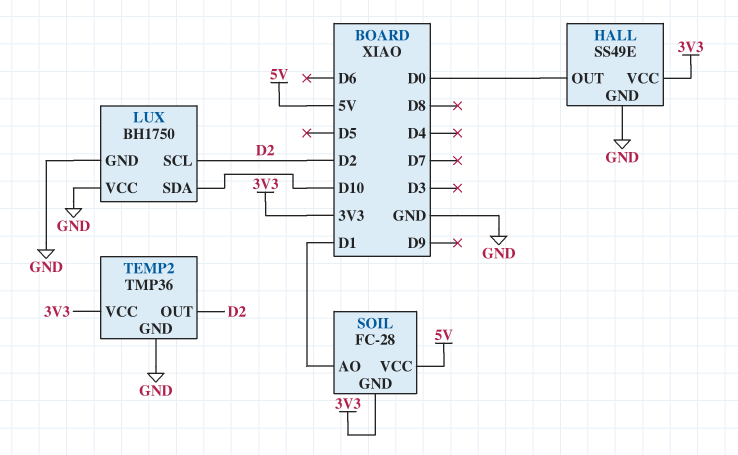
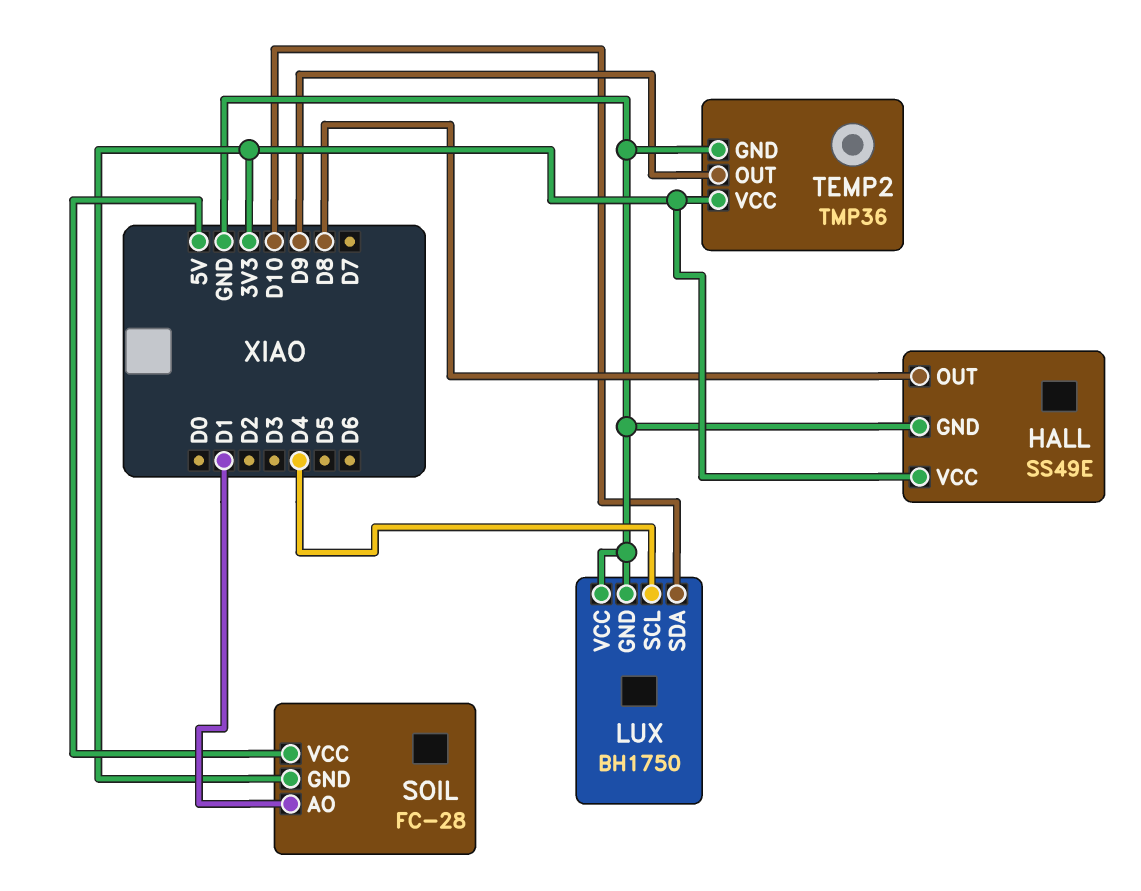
HALL pin OUT: D0 -> D8
LUX pin SCL: D2 -> D4
TEMP2 pin OUT: D2 -> D9

